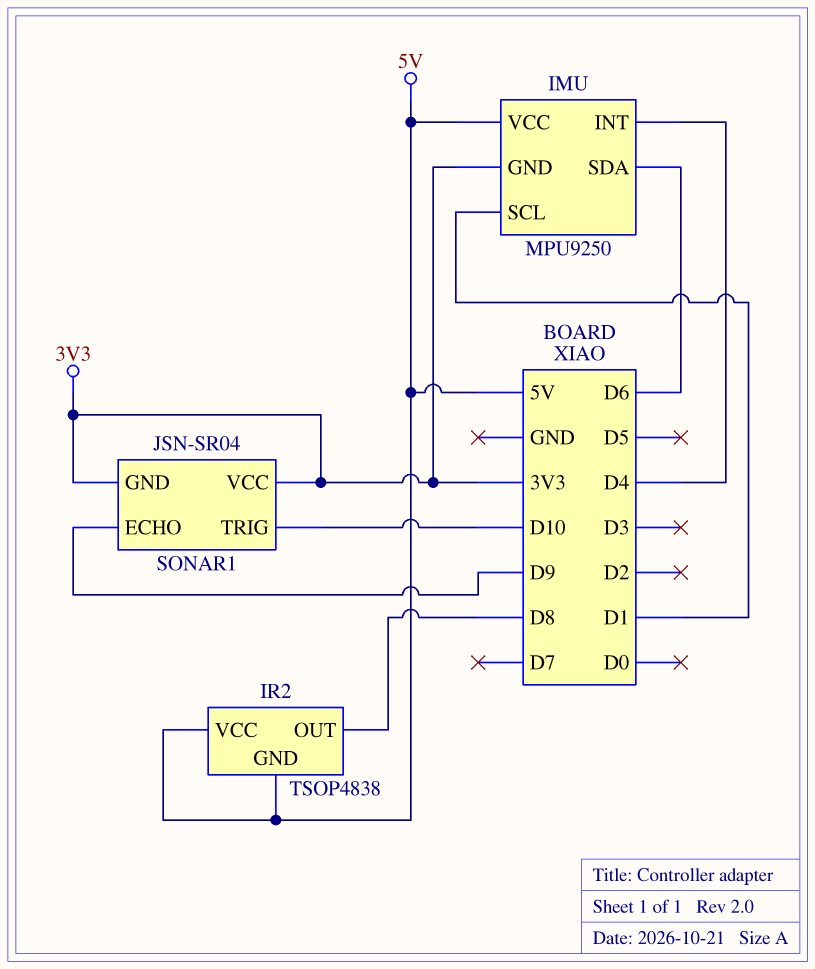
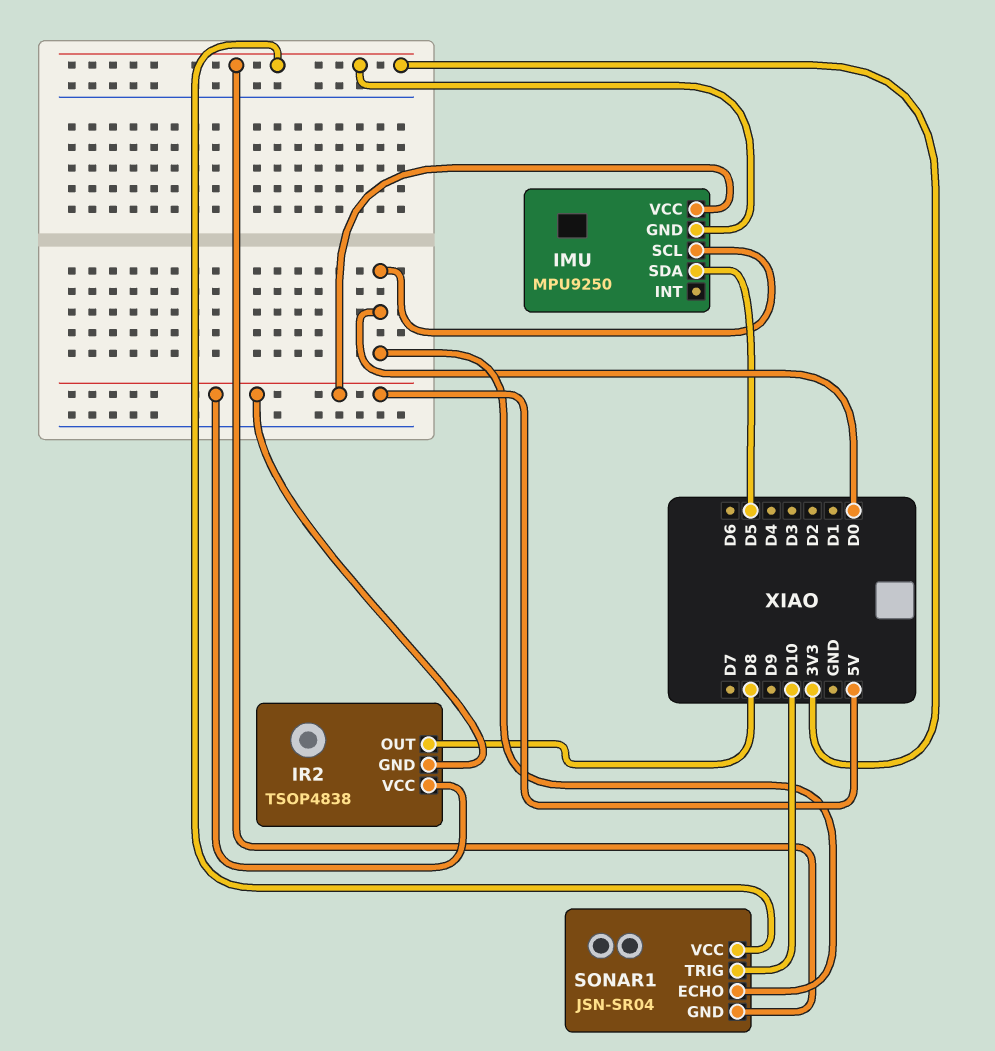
IMU pin INT: D4 -> none
IMU pin SCL: D1 -> D0
IMU pin SDA: D6 -> D5
SONAR1 pin ECHO: D9 -> D0

